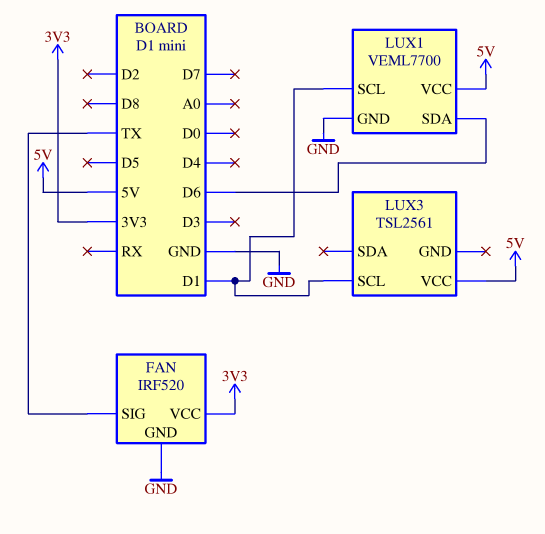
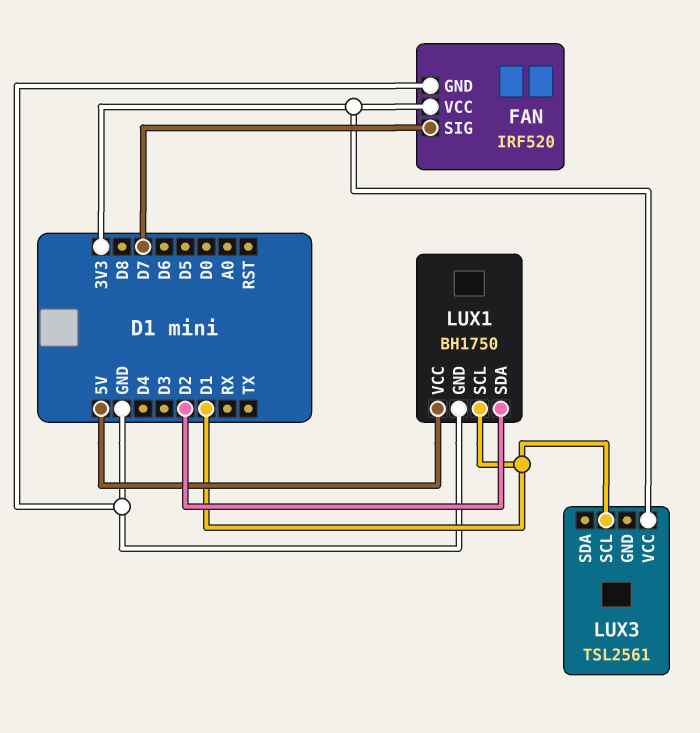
FAN pin SIG: TX -> D7
LUX1: VEML7700 -> BH1750
LUX1 pin SDA: D6 -> D2
LUX3 pin VCC: 5V -> 3V3

